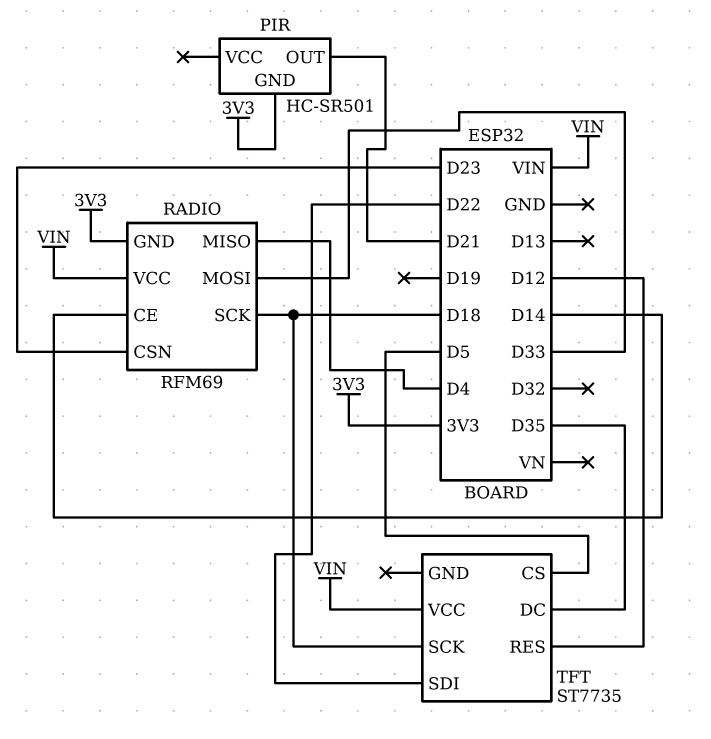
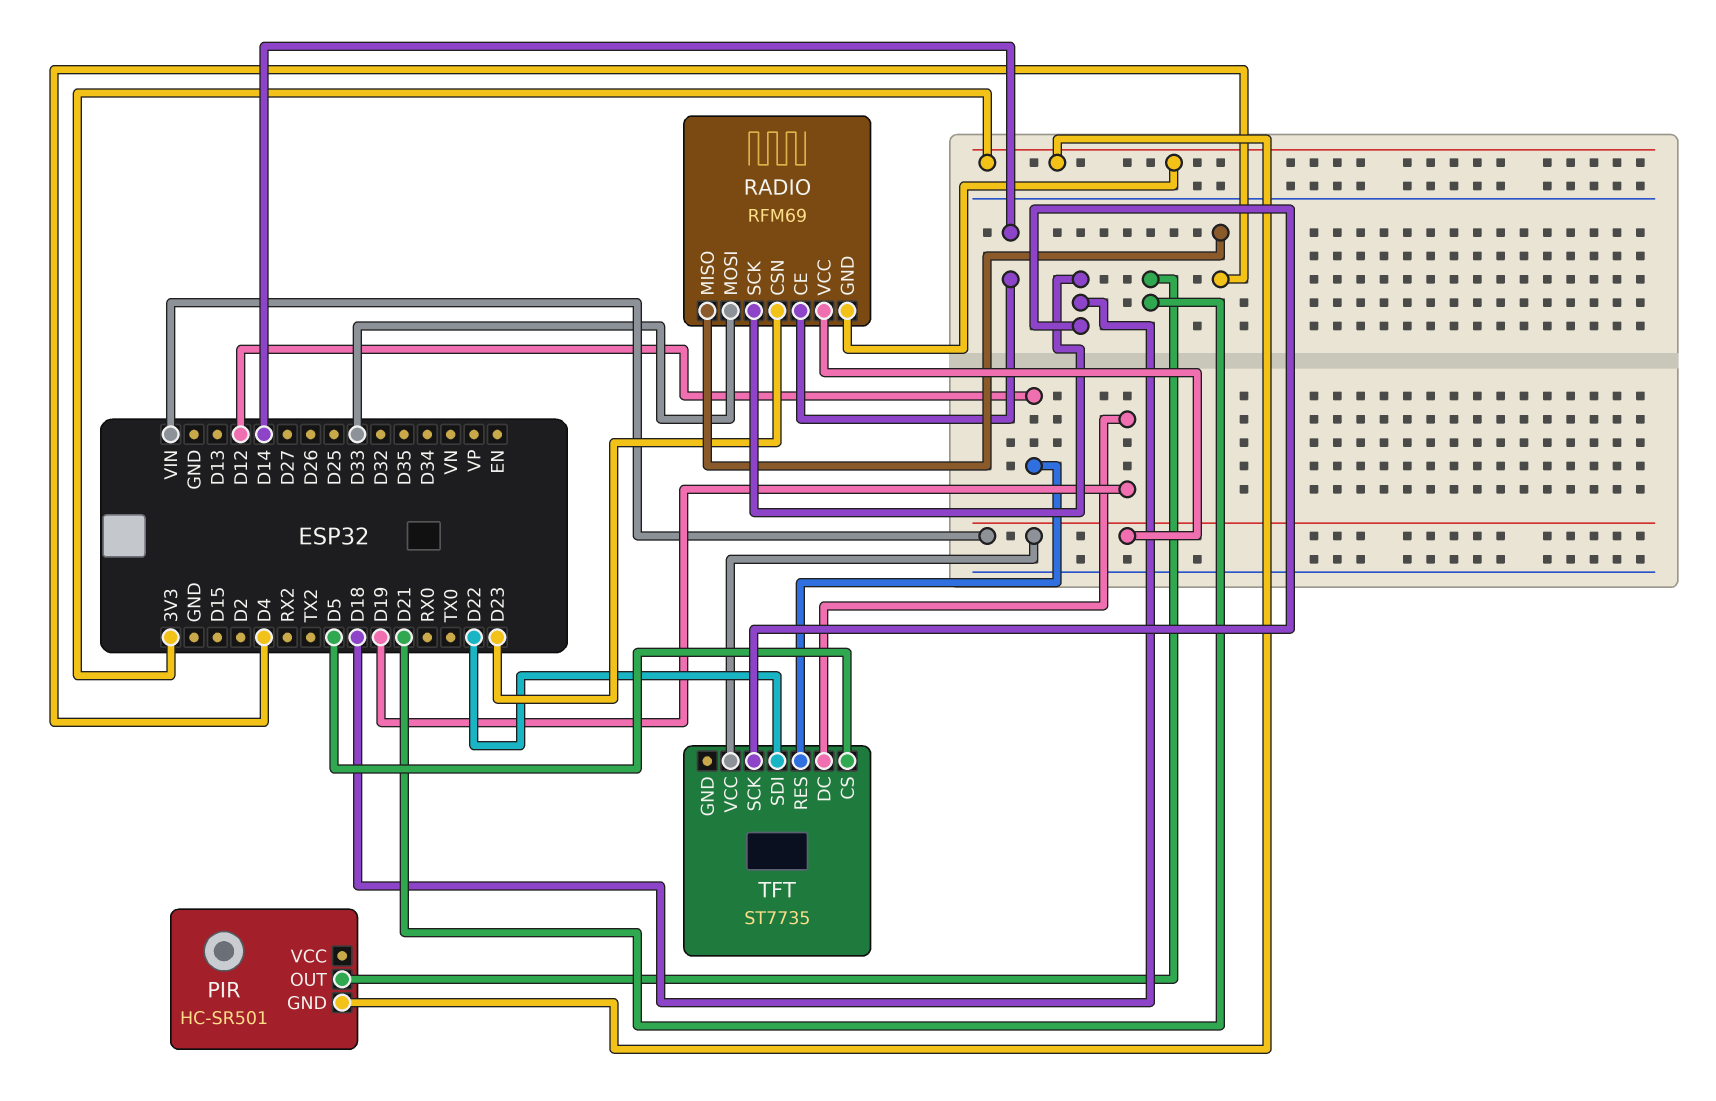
TFT pin DC: D35 -> D19

